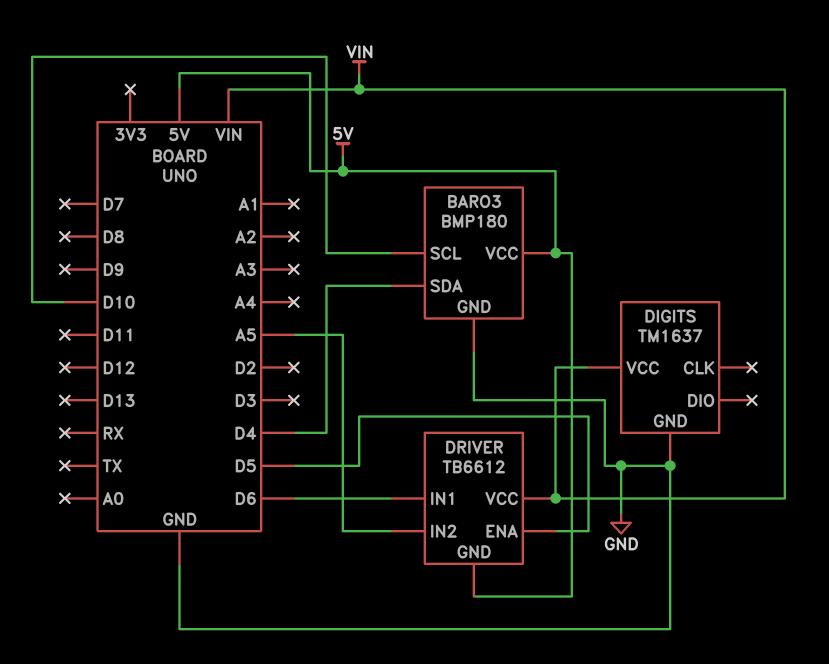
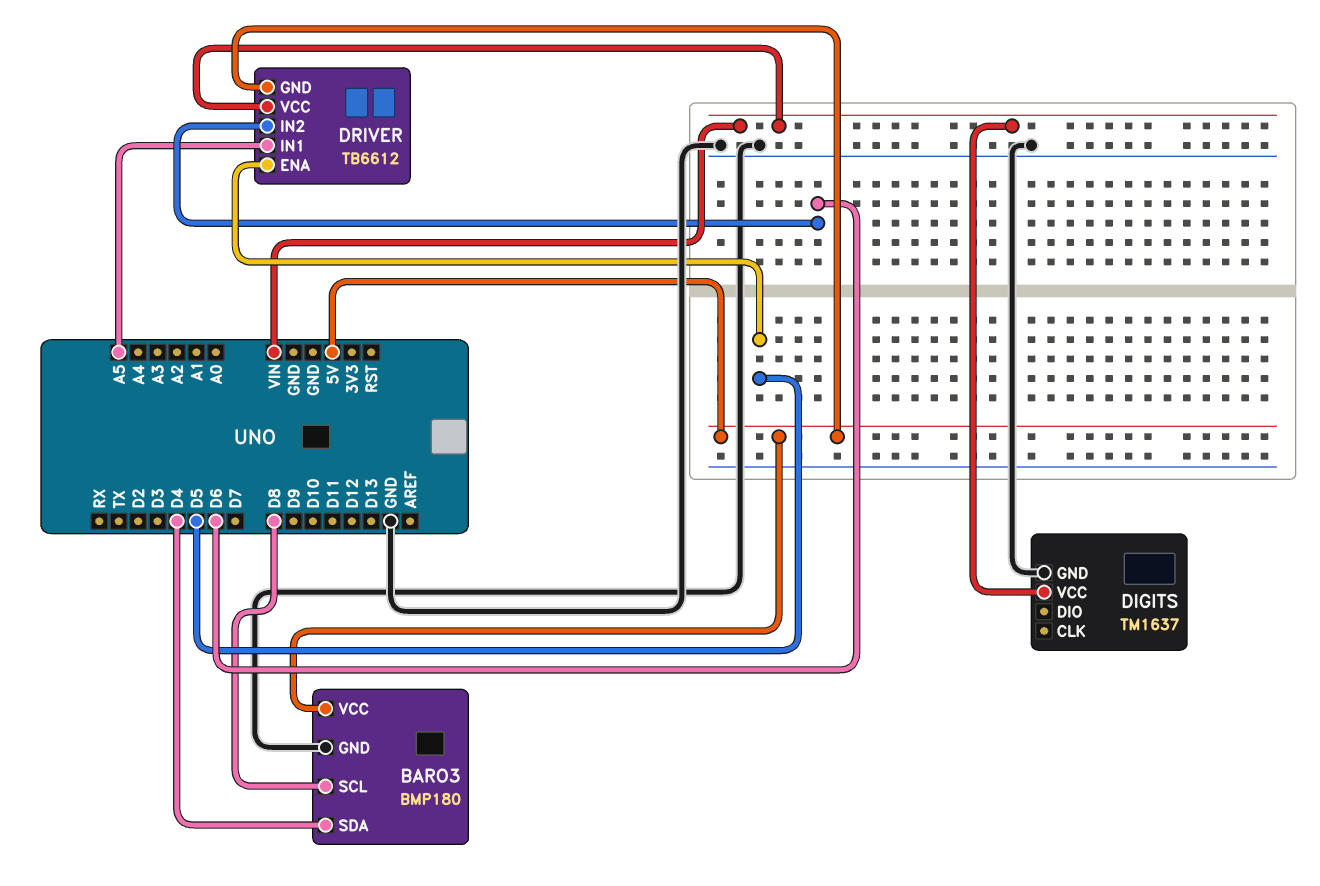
BARO3 pin SCL: D10 -> D8
DRIVER pin IN1: D6 -> A5
DRIVER pin IN2: A5 -> D6

